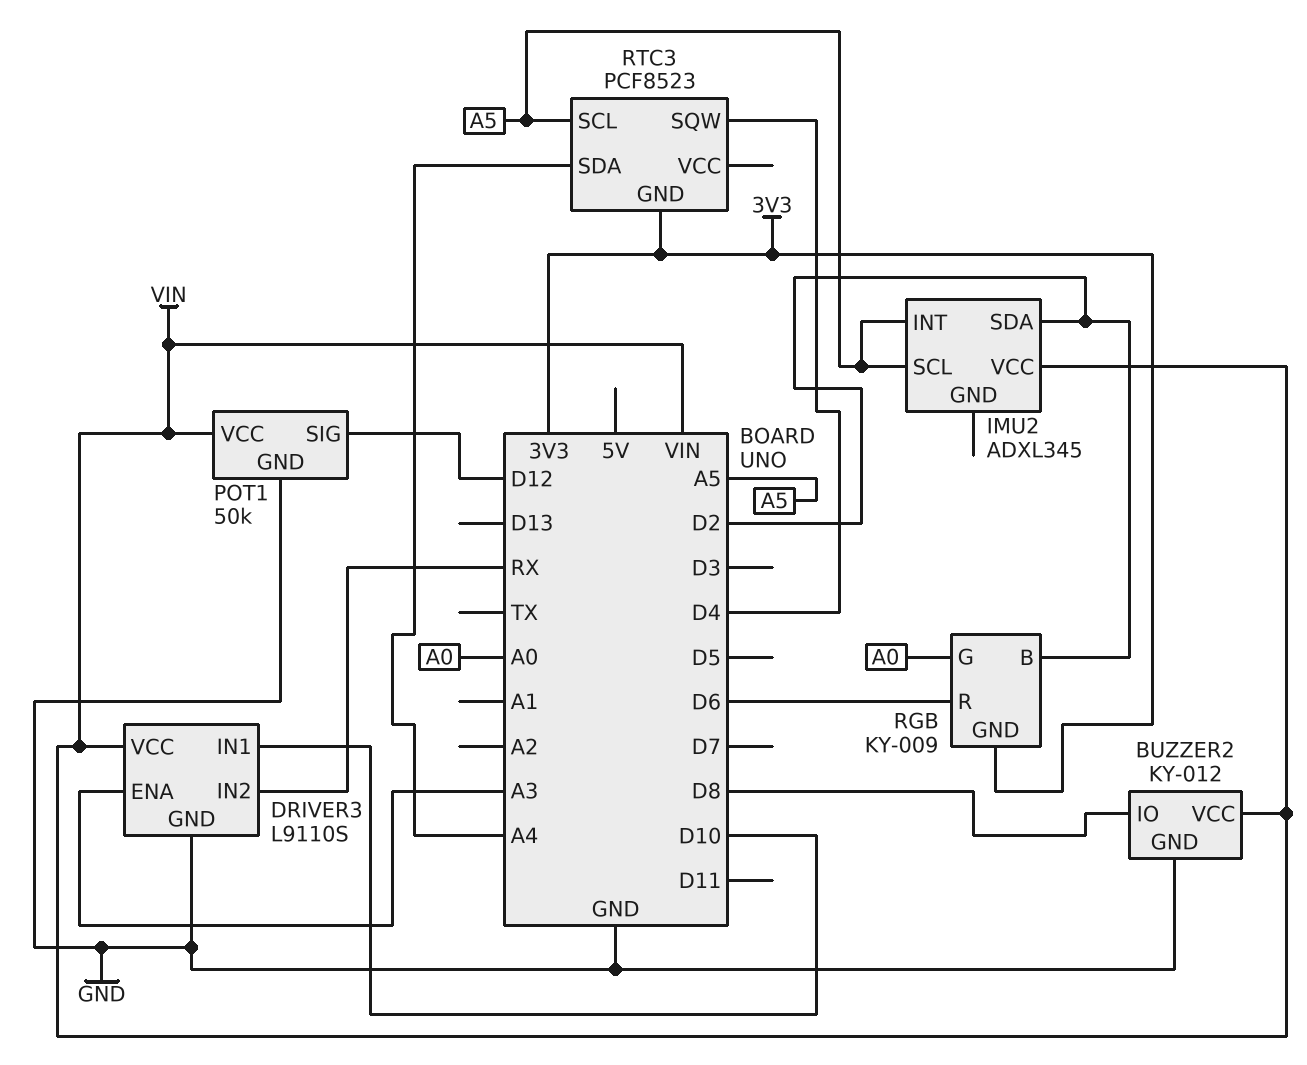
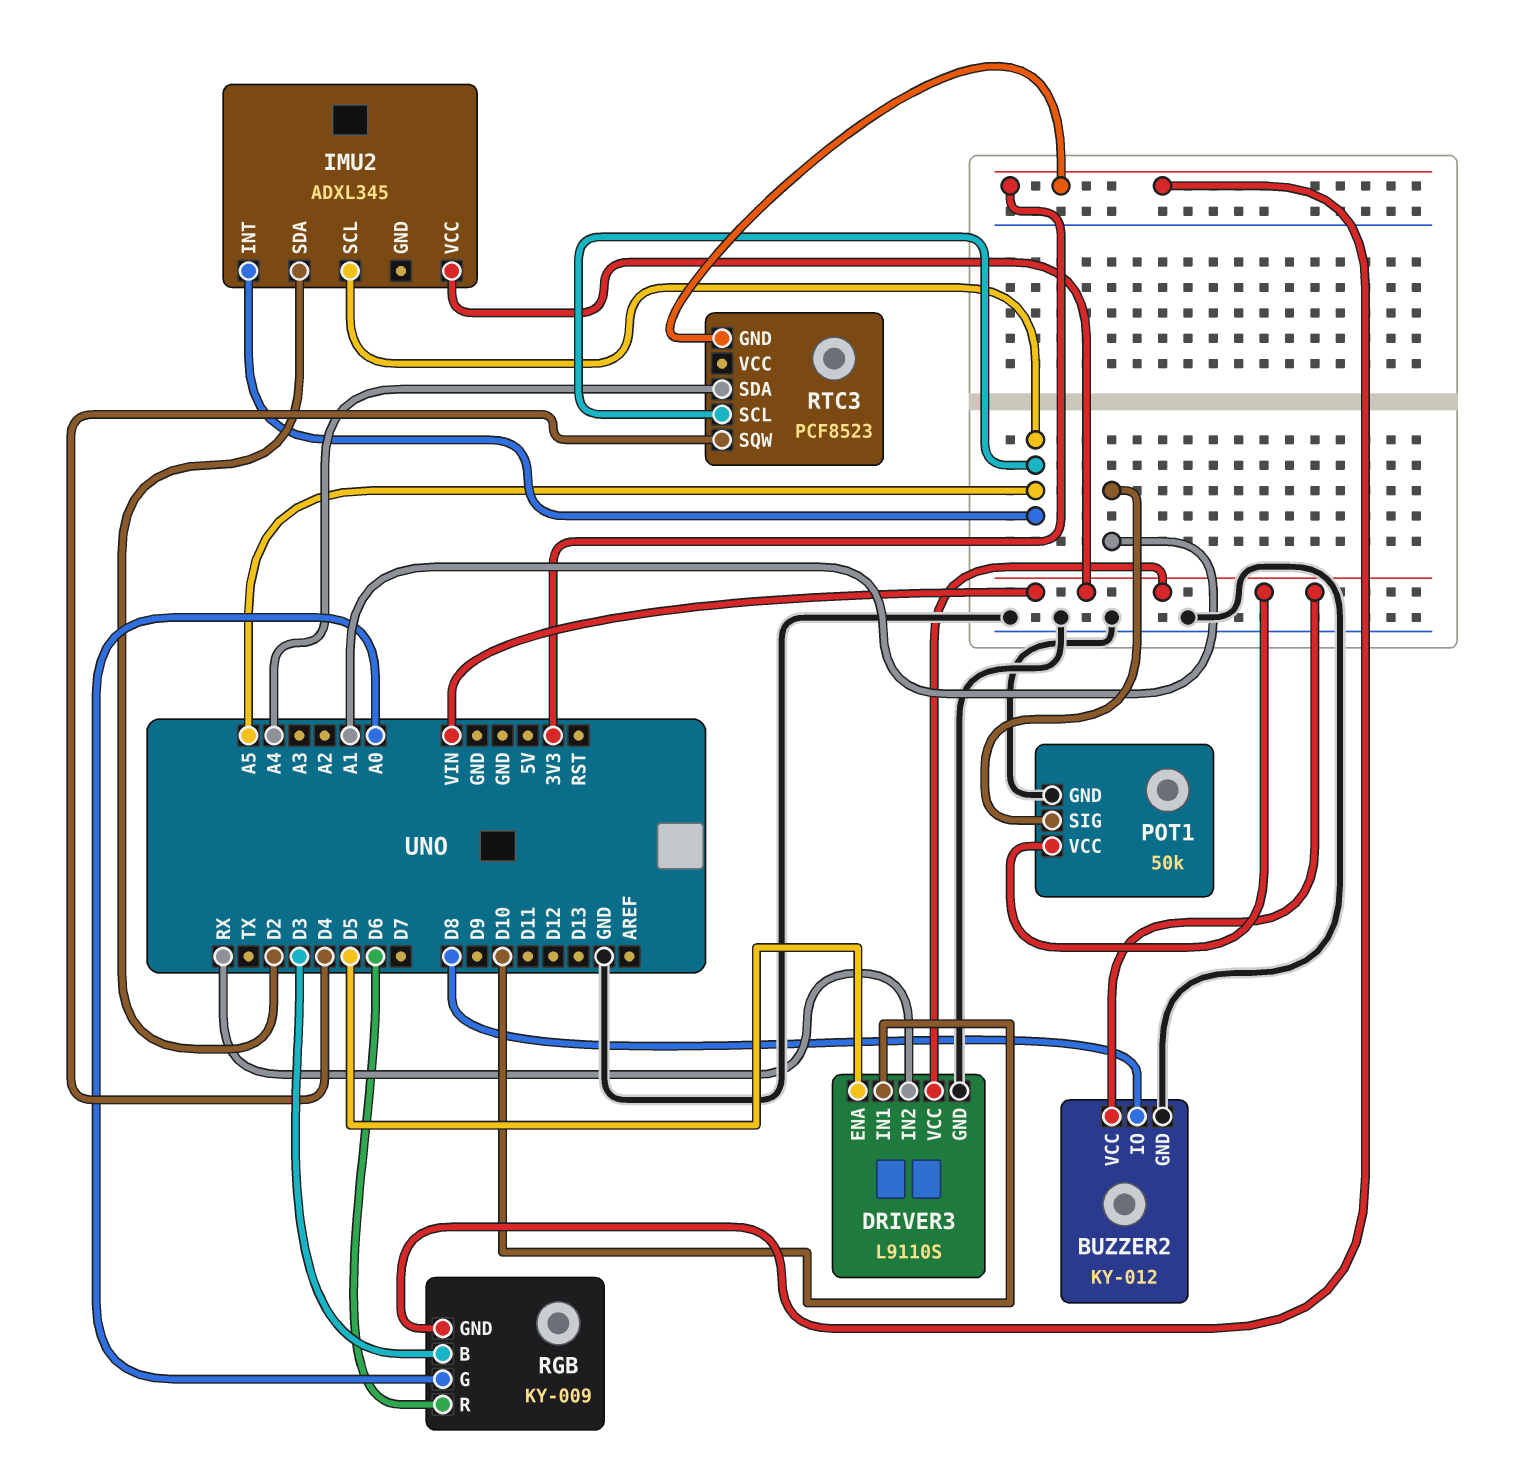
DRIVER3 pin ENA: A3 -> D5
POT1 pin SIG: D12 -> A1
RGB pin B: D2 -> D3

